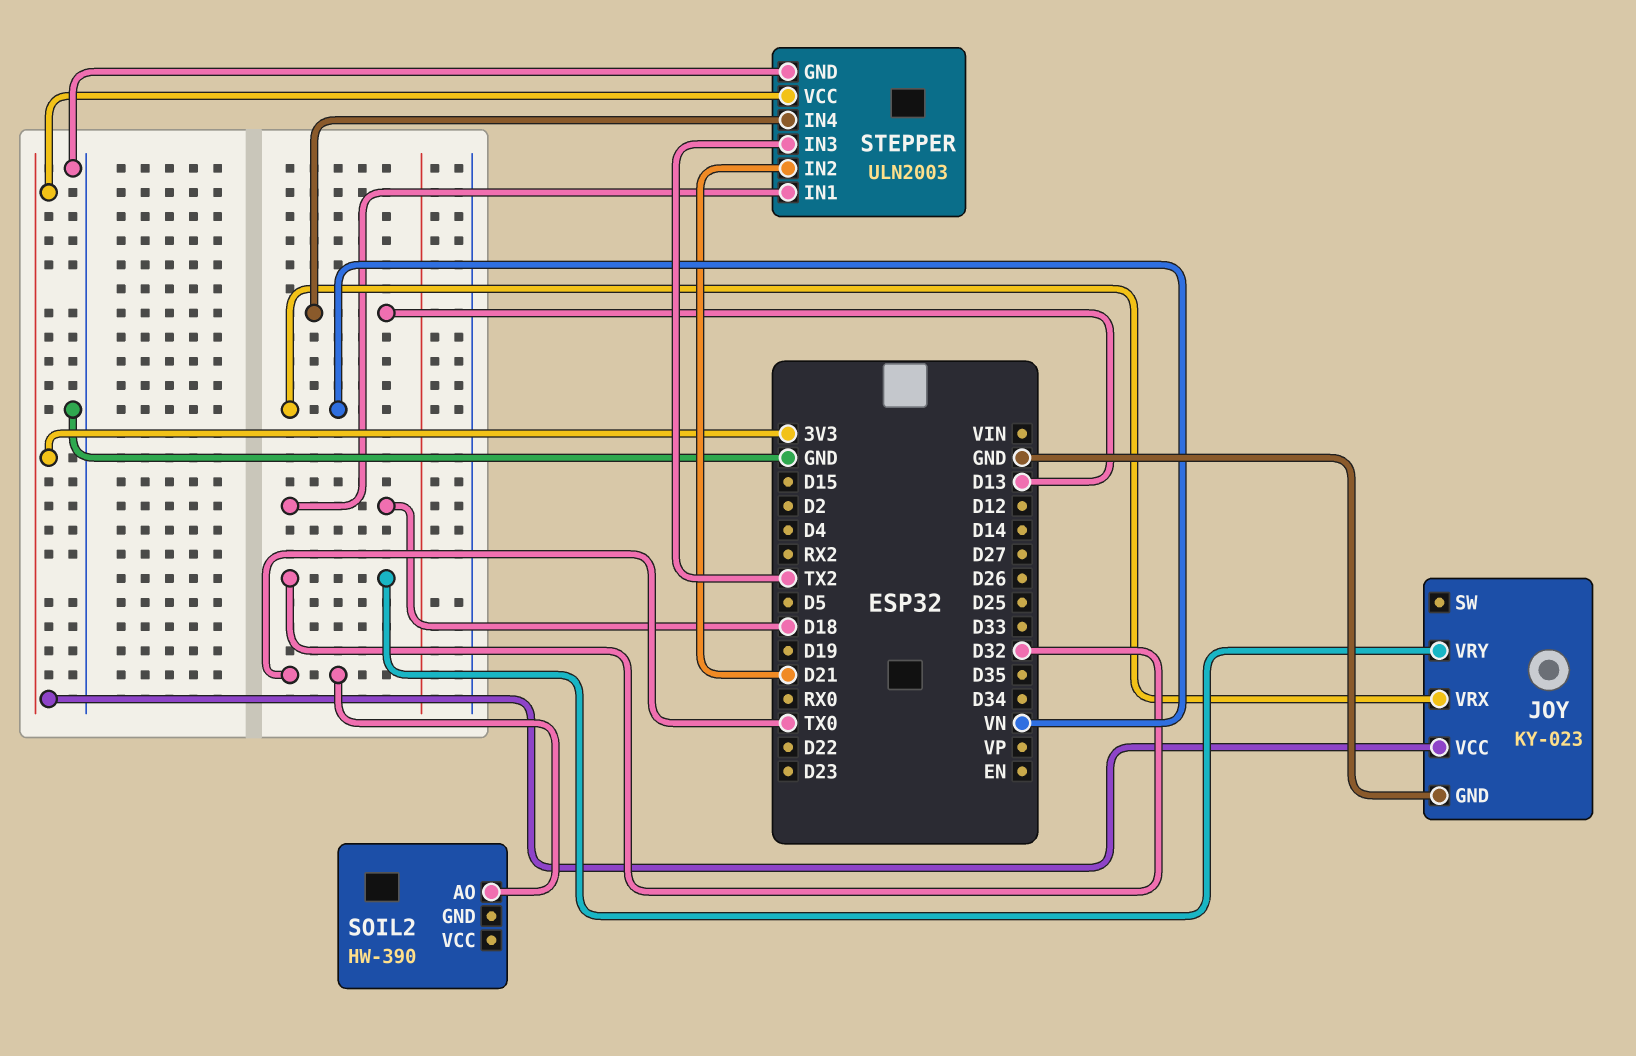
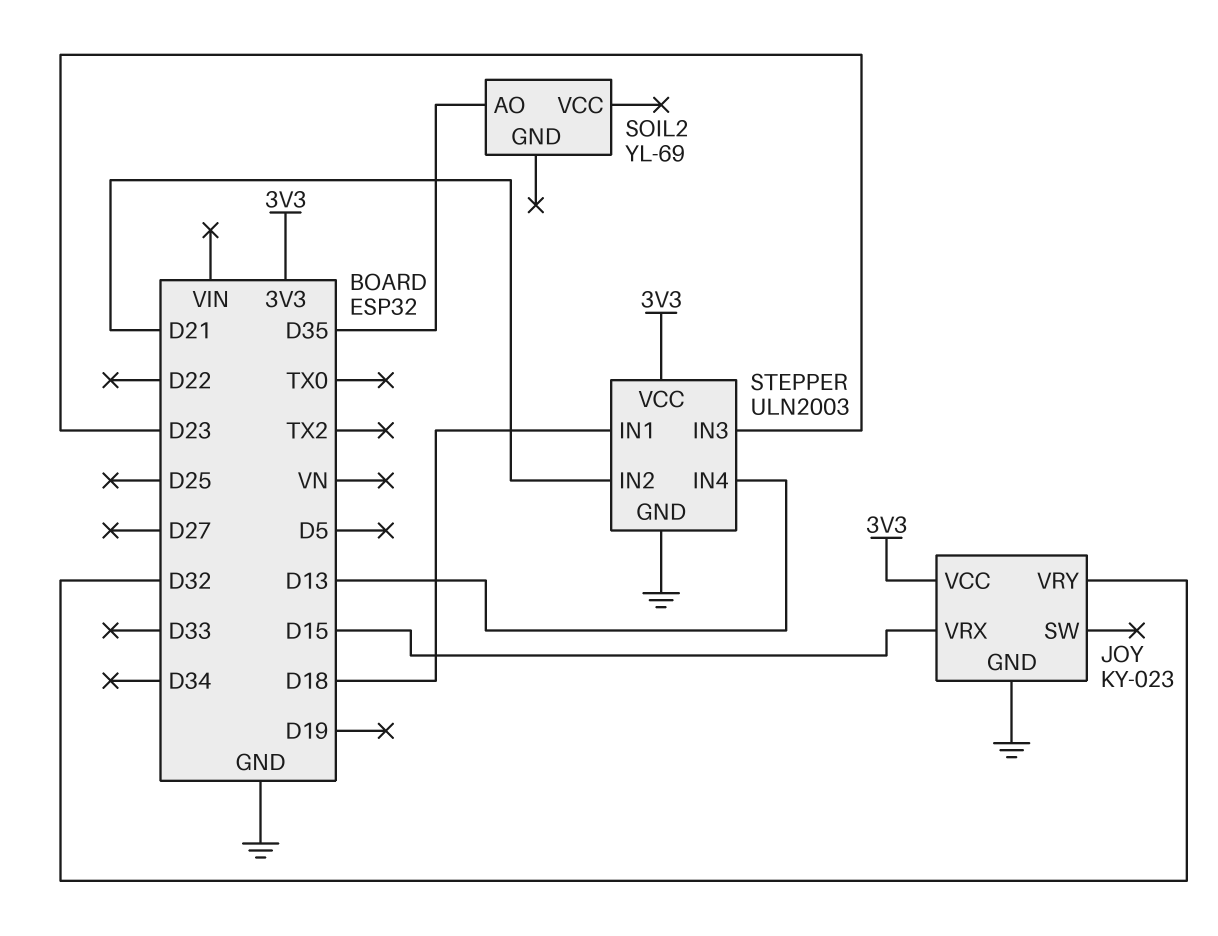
JOY pin VRX: VN -> D15
SOIL2: HW-390 -> YL-69
SOIL2 pin AO: TX0 -> D35
STEPPER pin IN3: TX2 -> D23

